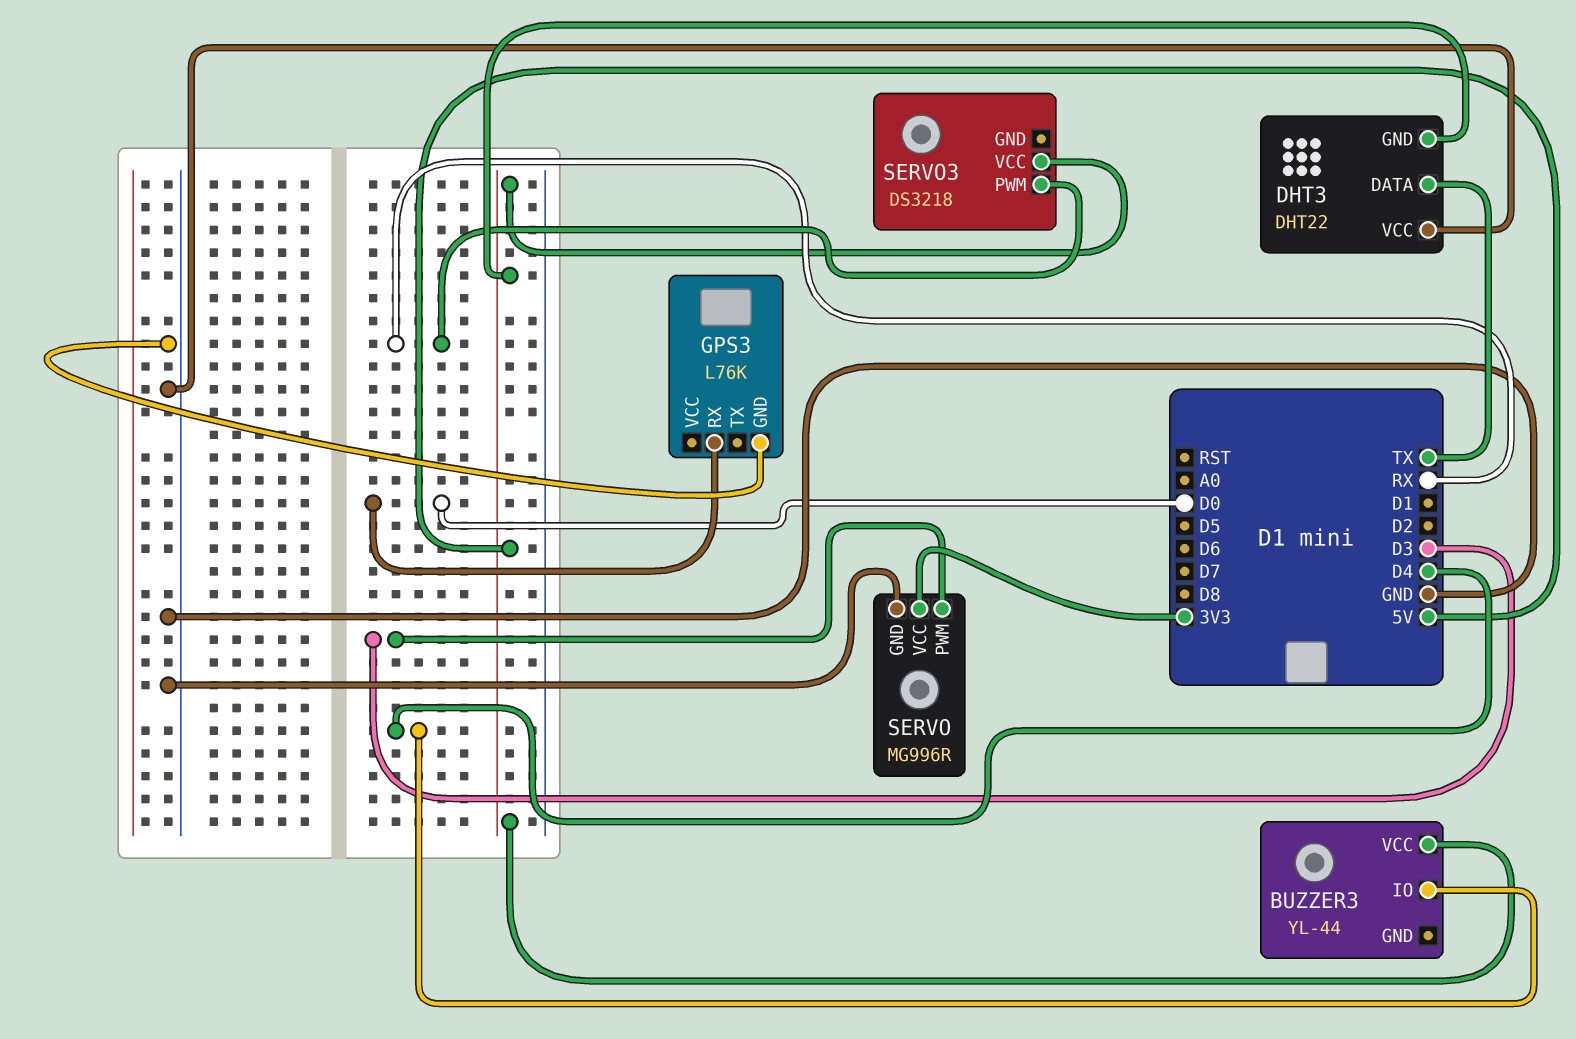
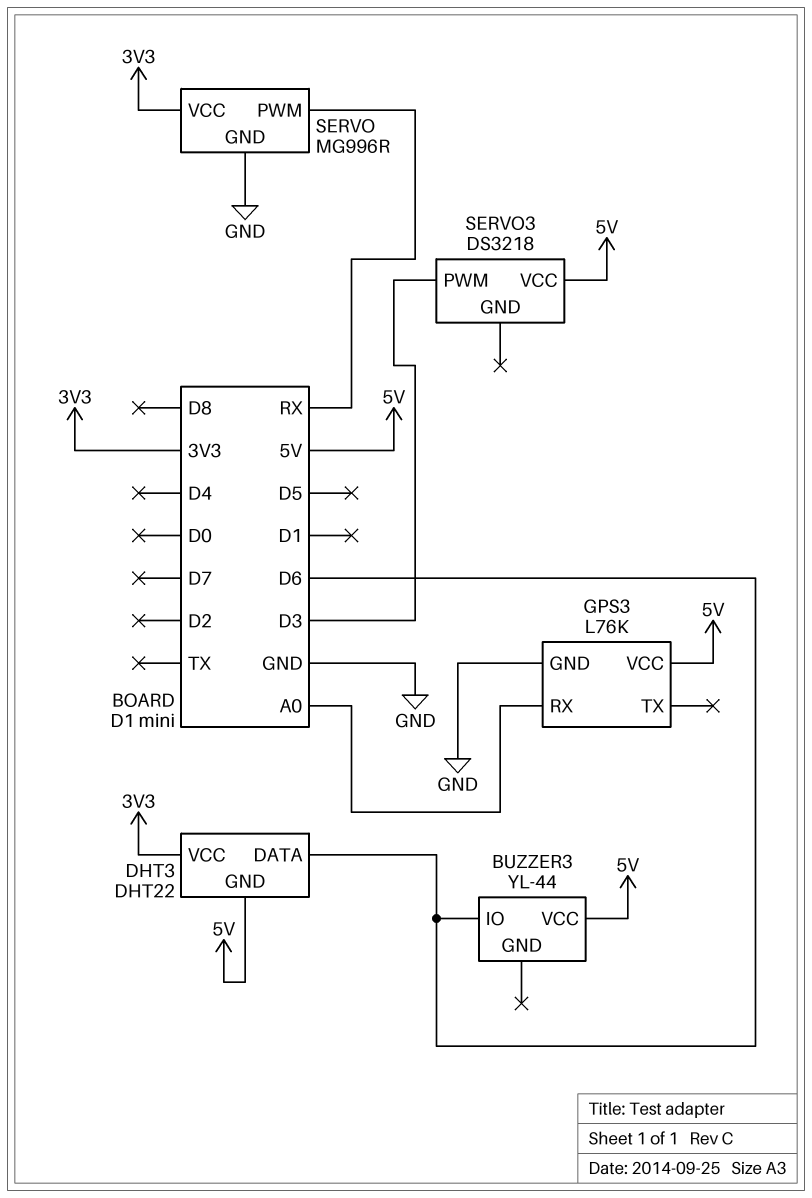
BUZZER3 pin IO: D4 -> D6
DHT3 pin DATA: TX -> D6
DHT3 pin VCC: GND -> 3V3
GPS3 pin RX: D0 -> A0
GPS3 pin VCC: none -> 5V
SERVO pin PWM: D3 -> RX
SERVO3 pin PWM: RX -> D3

